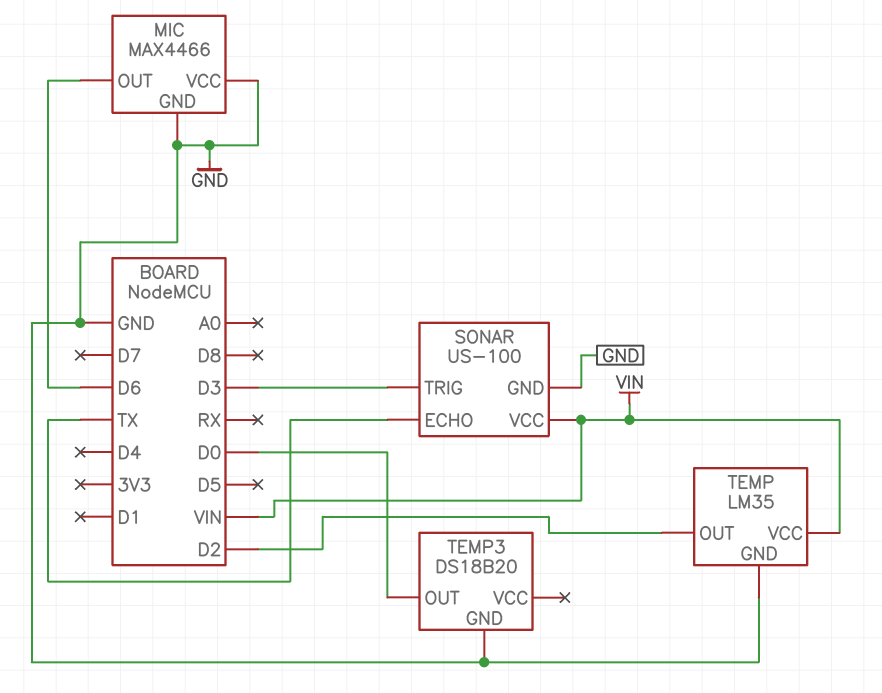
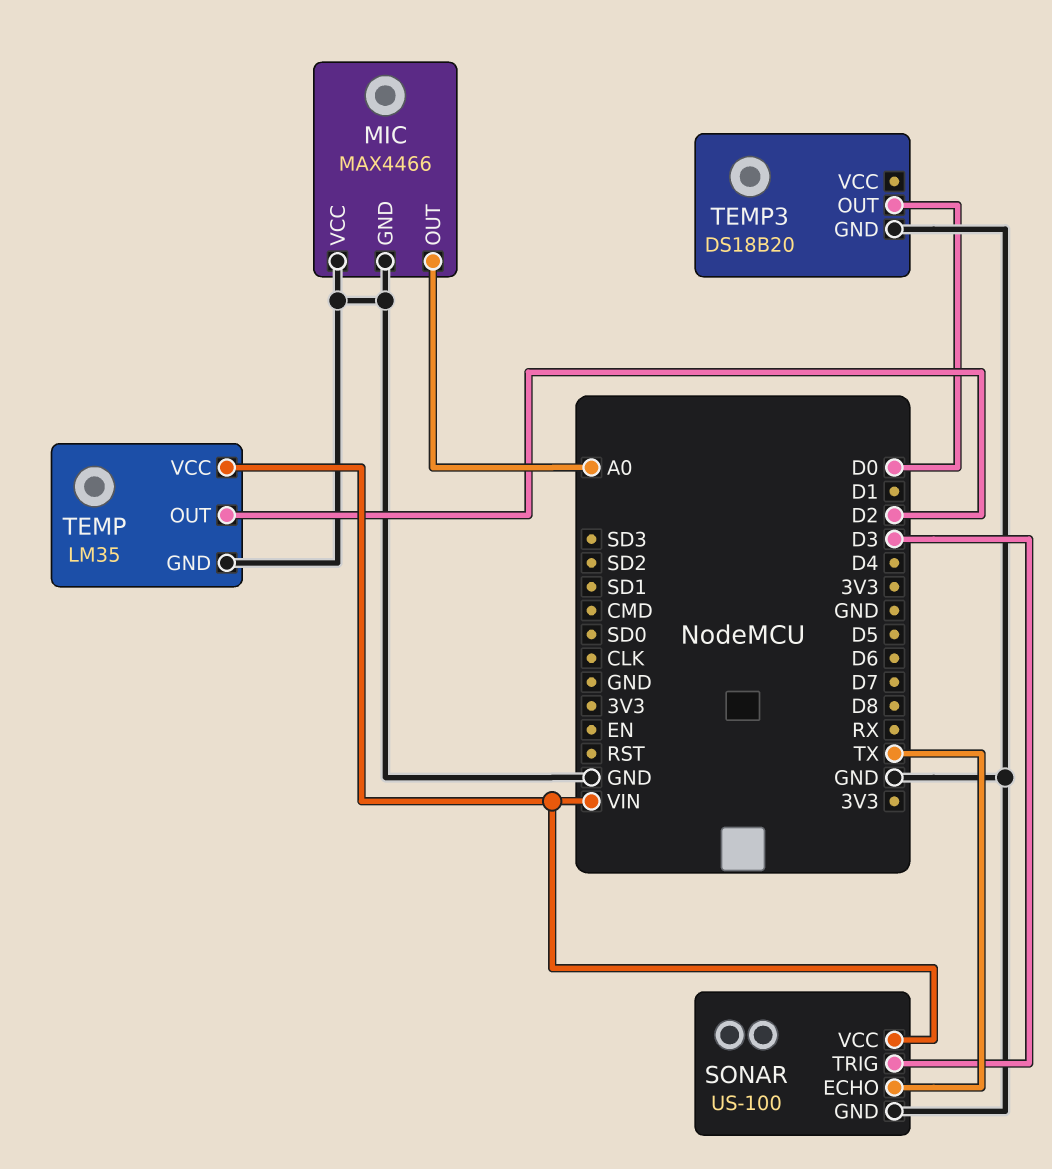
MIC pin OUT: D6 -> A0

